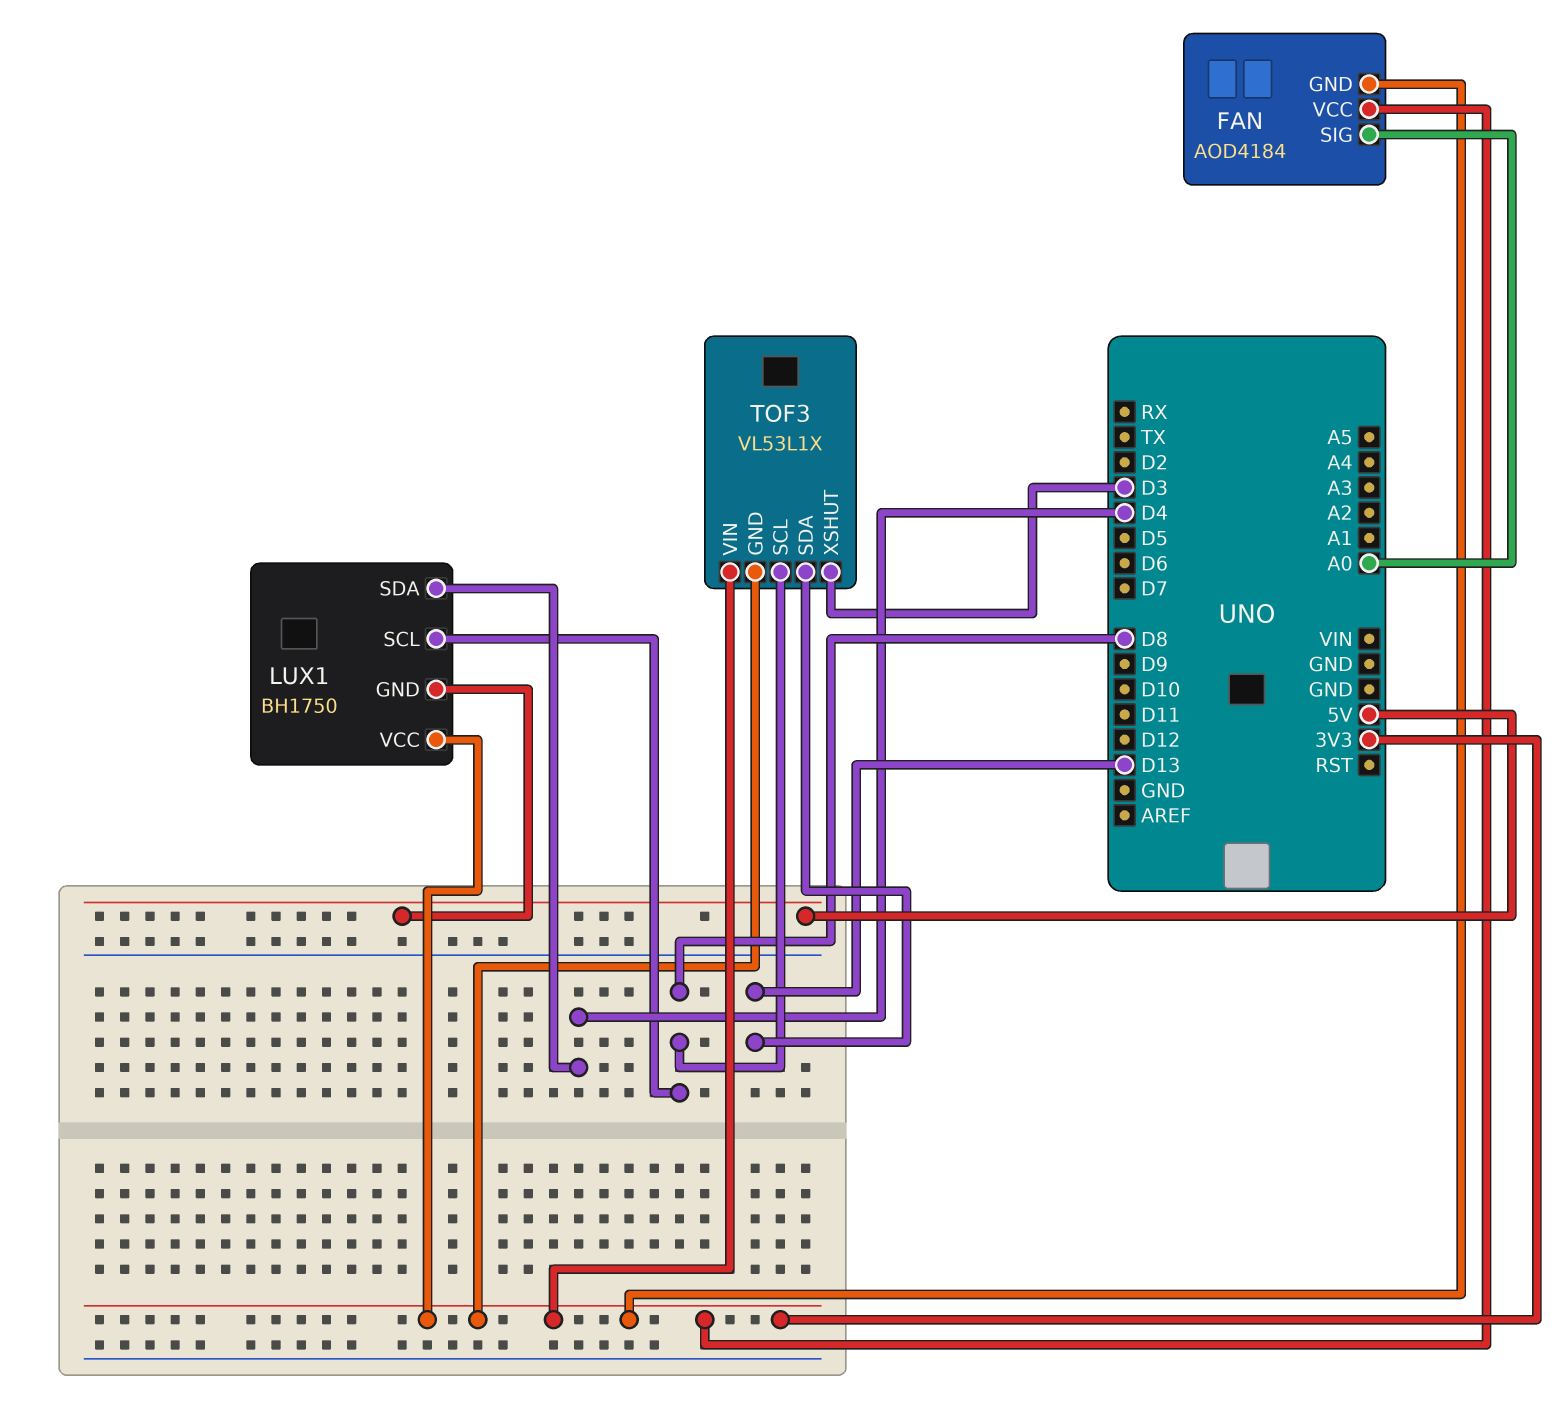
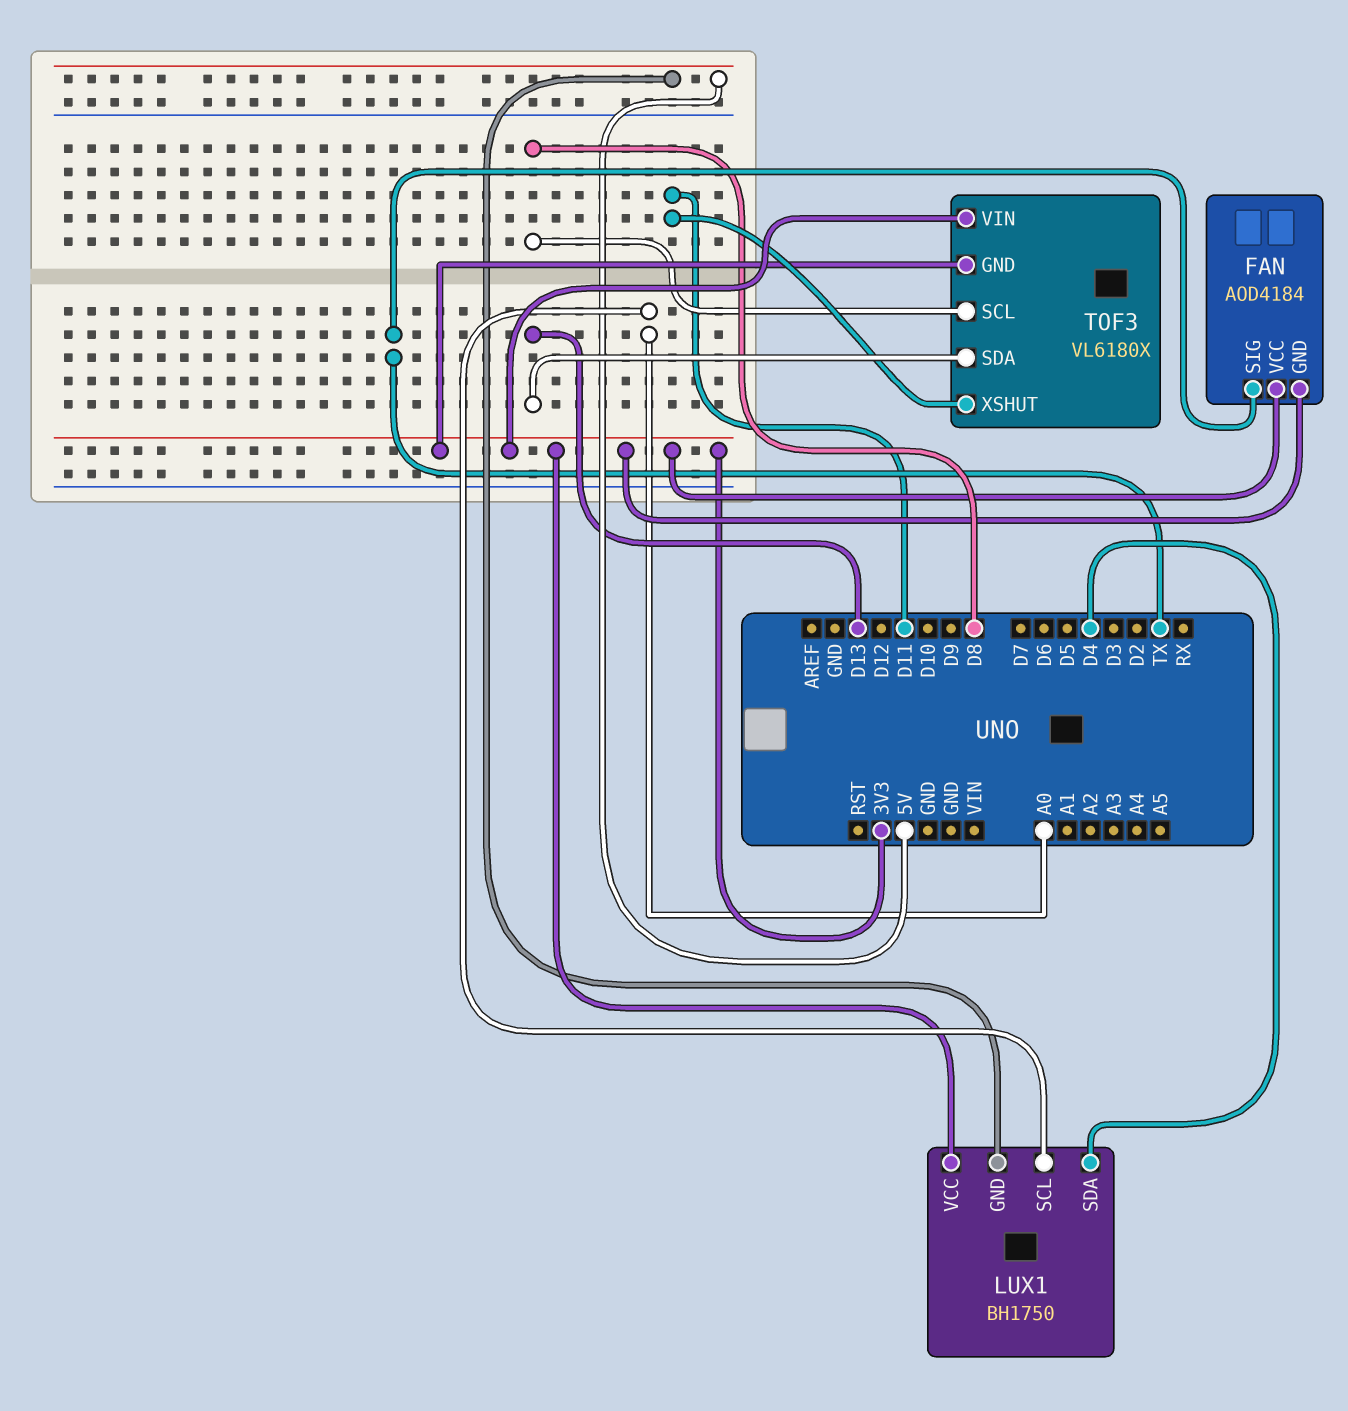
FAN pin SIG: A0 -> TX
LUX1 pin SCL: D8 -> A0
TOF3: VL53L1X -> VL6180X
TOF3 pin XSHUT: D3 -> D11

